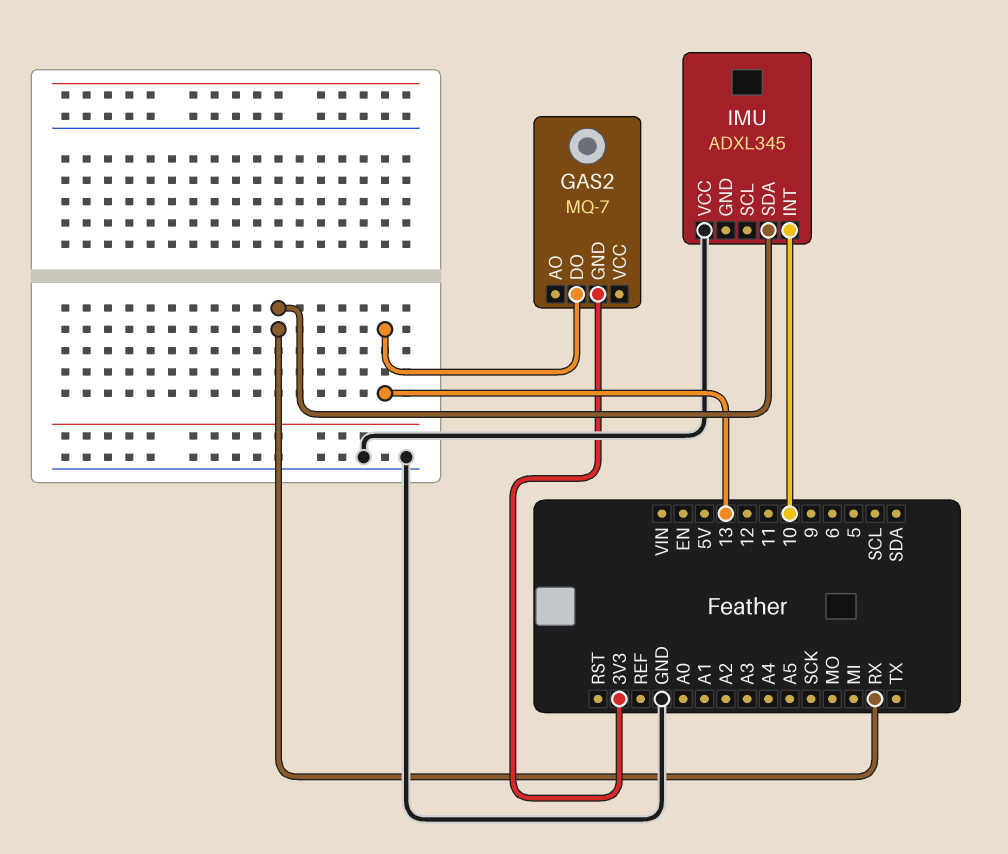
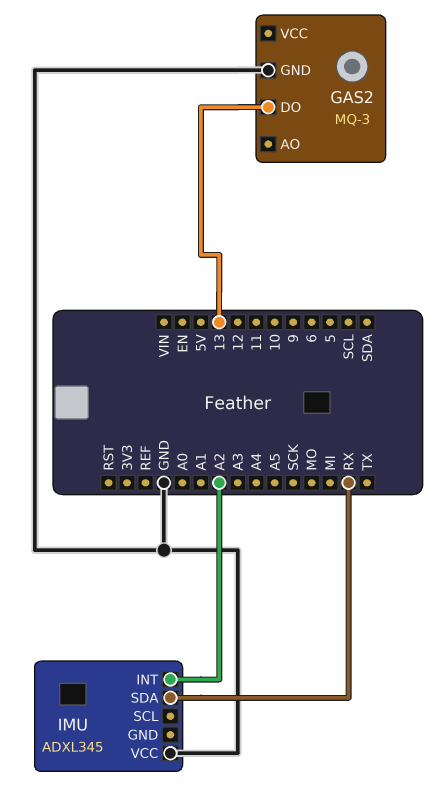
GAS2: MQ-7 -> MQ-3
GAS2 pin GND: 3V3 -> GND
IMU pin INT: 10 -> A2

